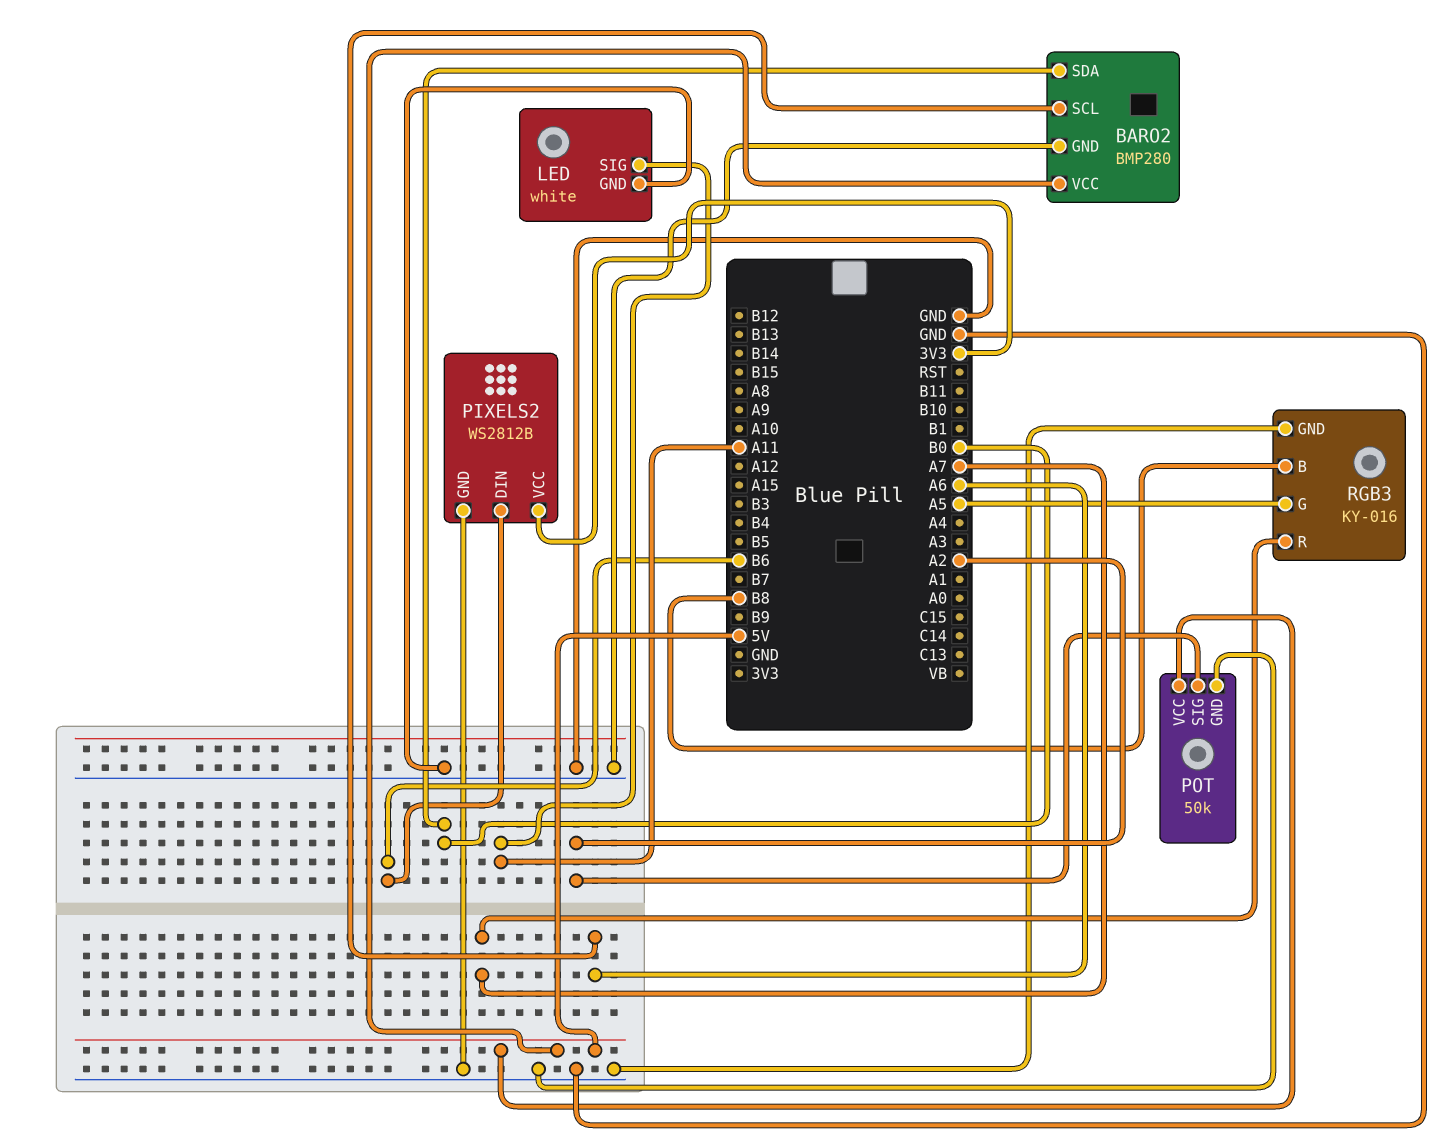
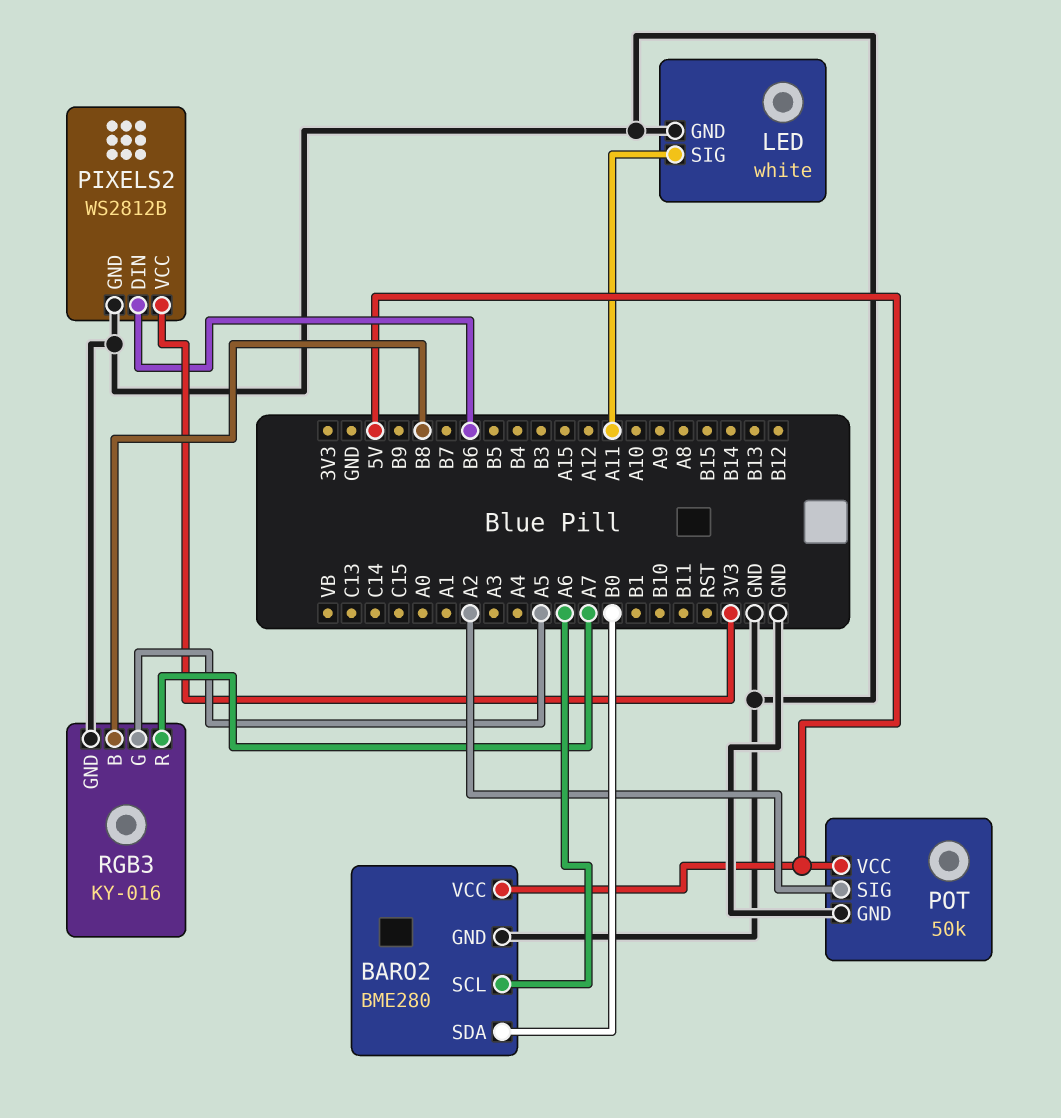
BARO2: BMP280 -> BME280

